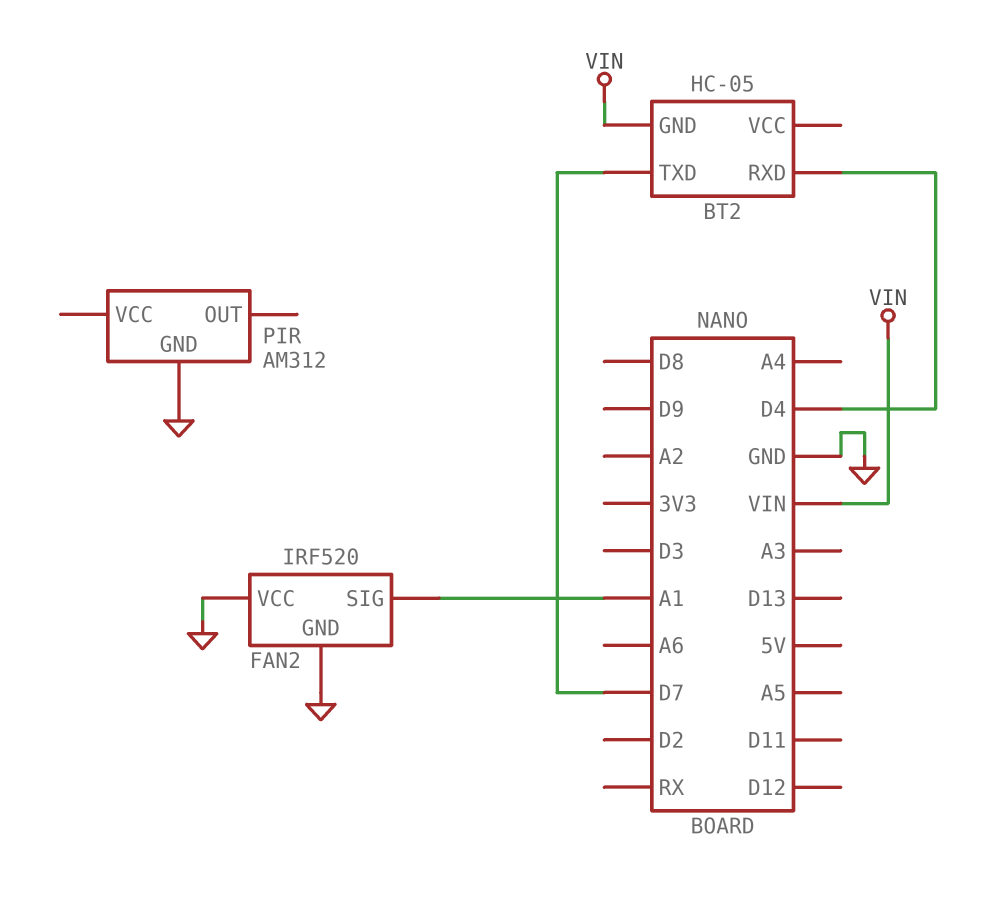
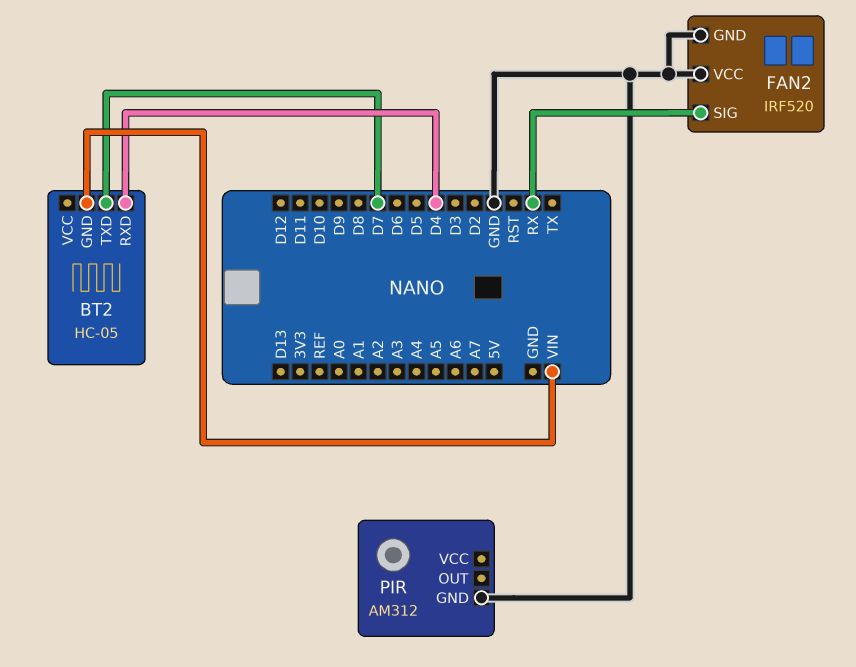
FAN2 pin SIG: A1 -> RX

